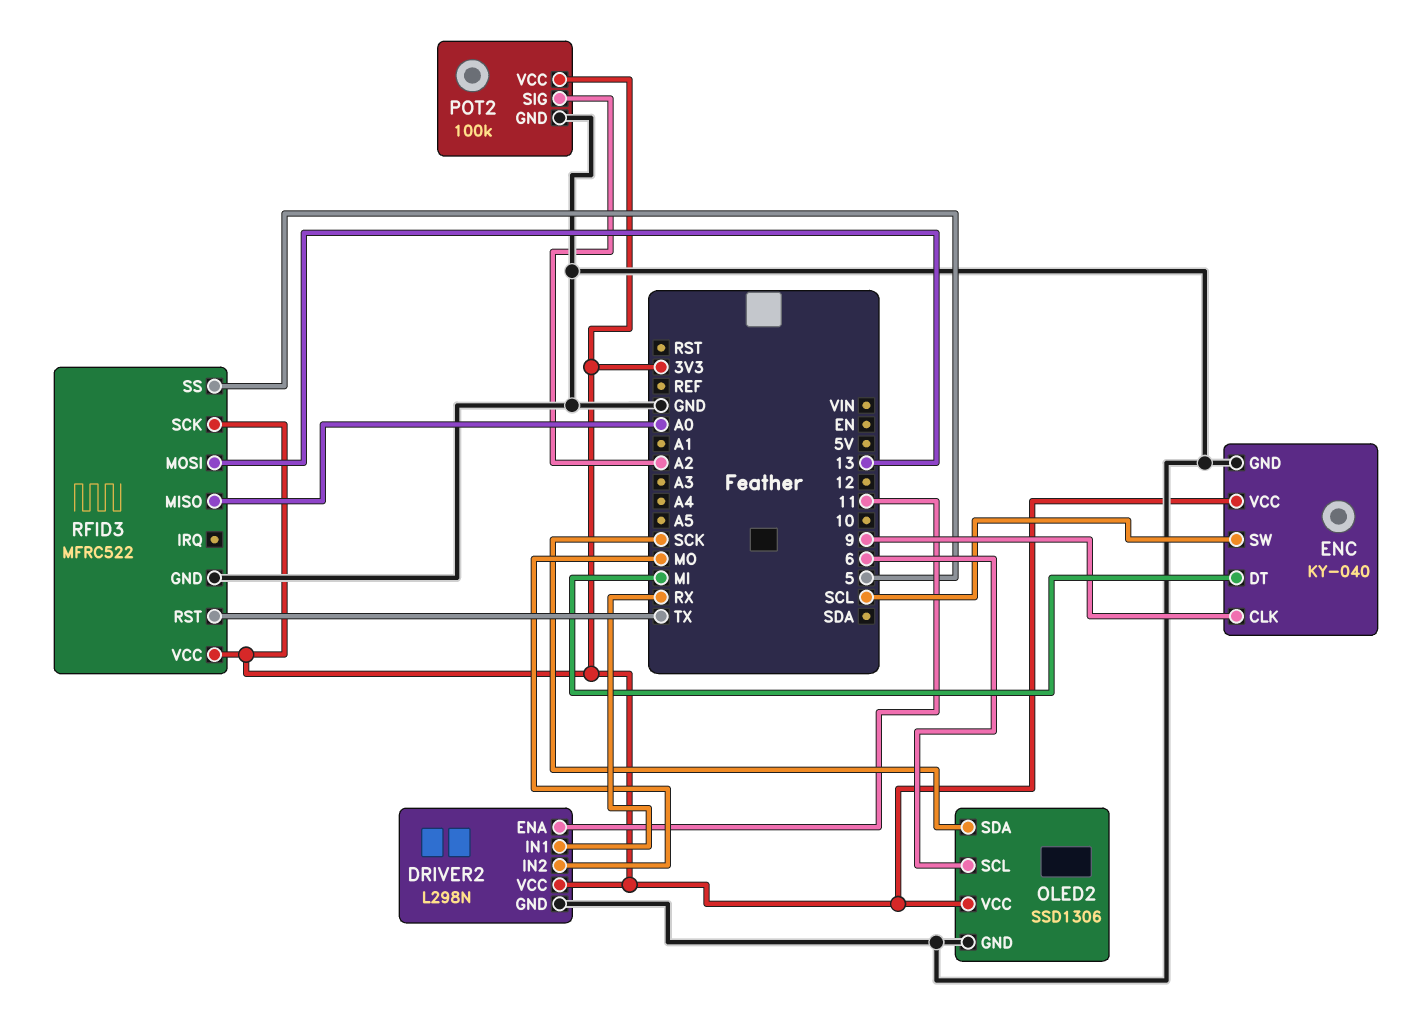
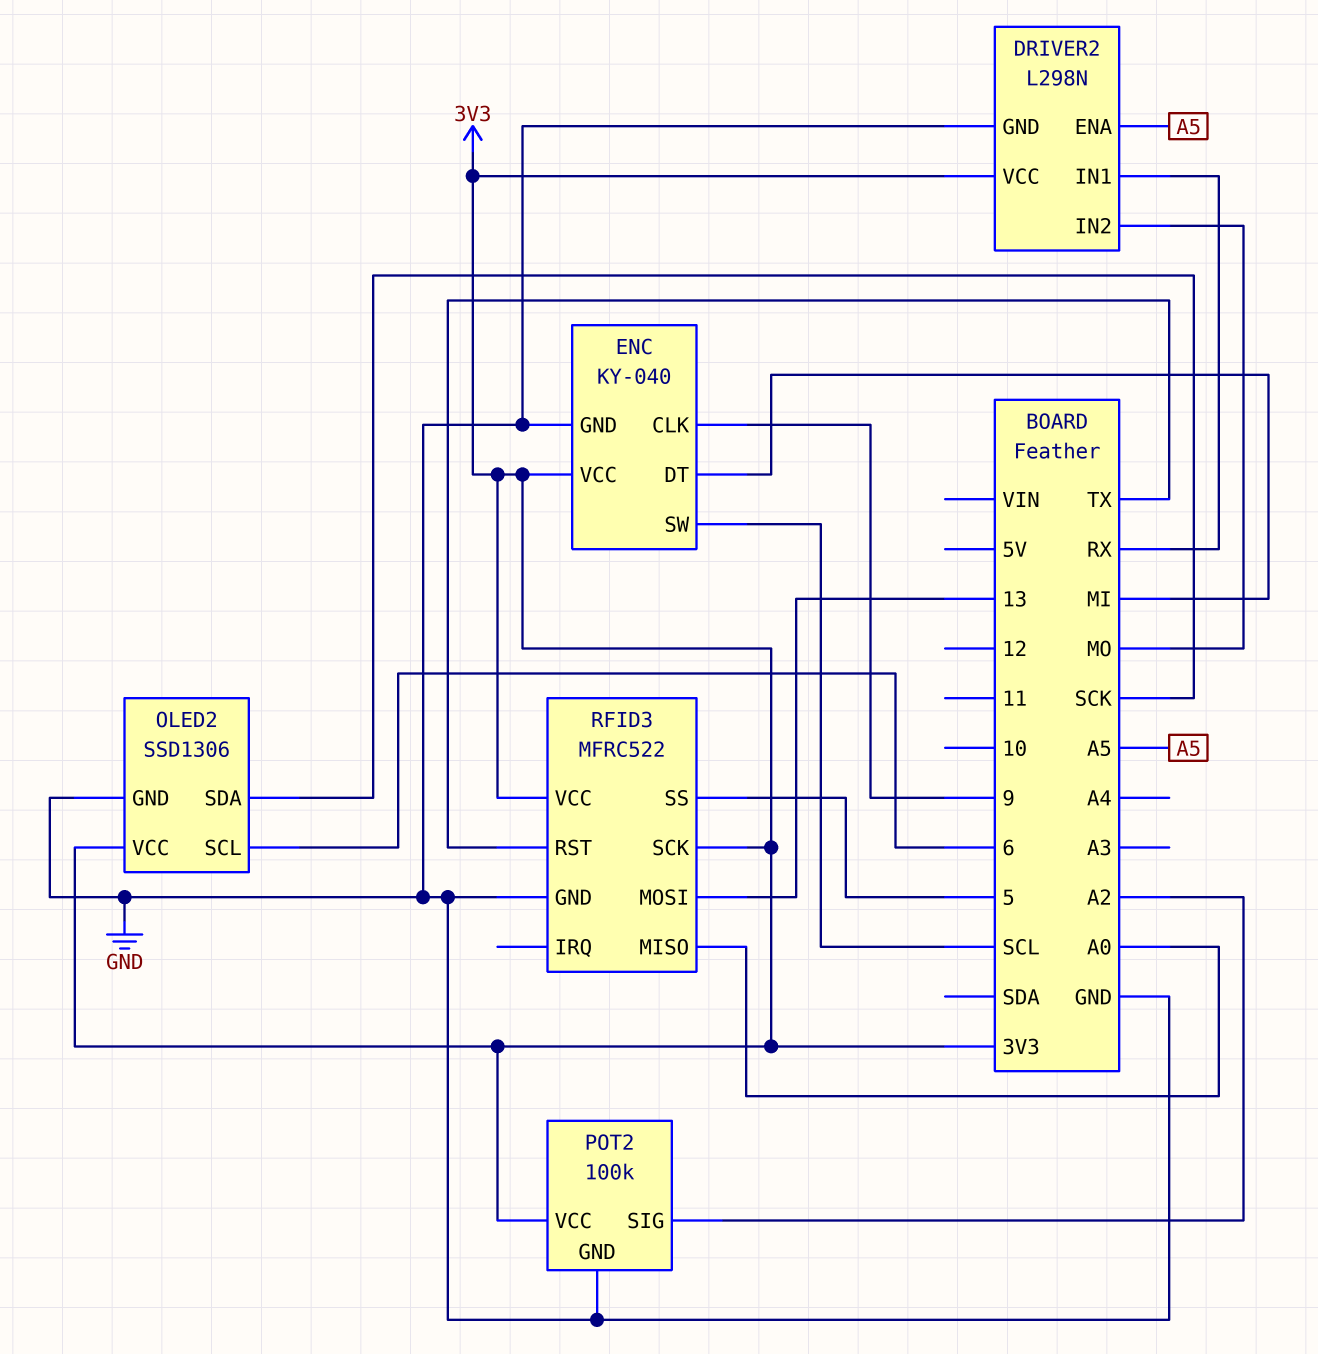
DRIVER2 pin ENA: 11 -> A5

